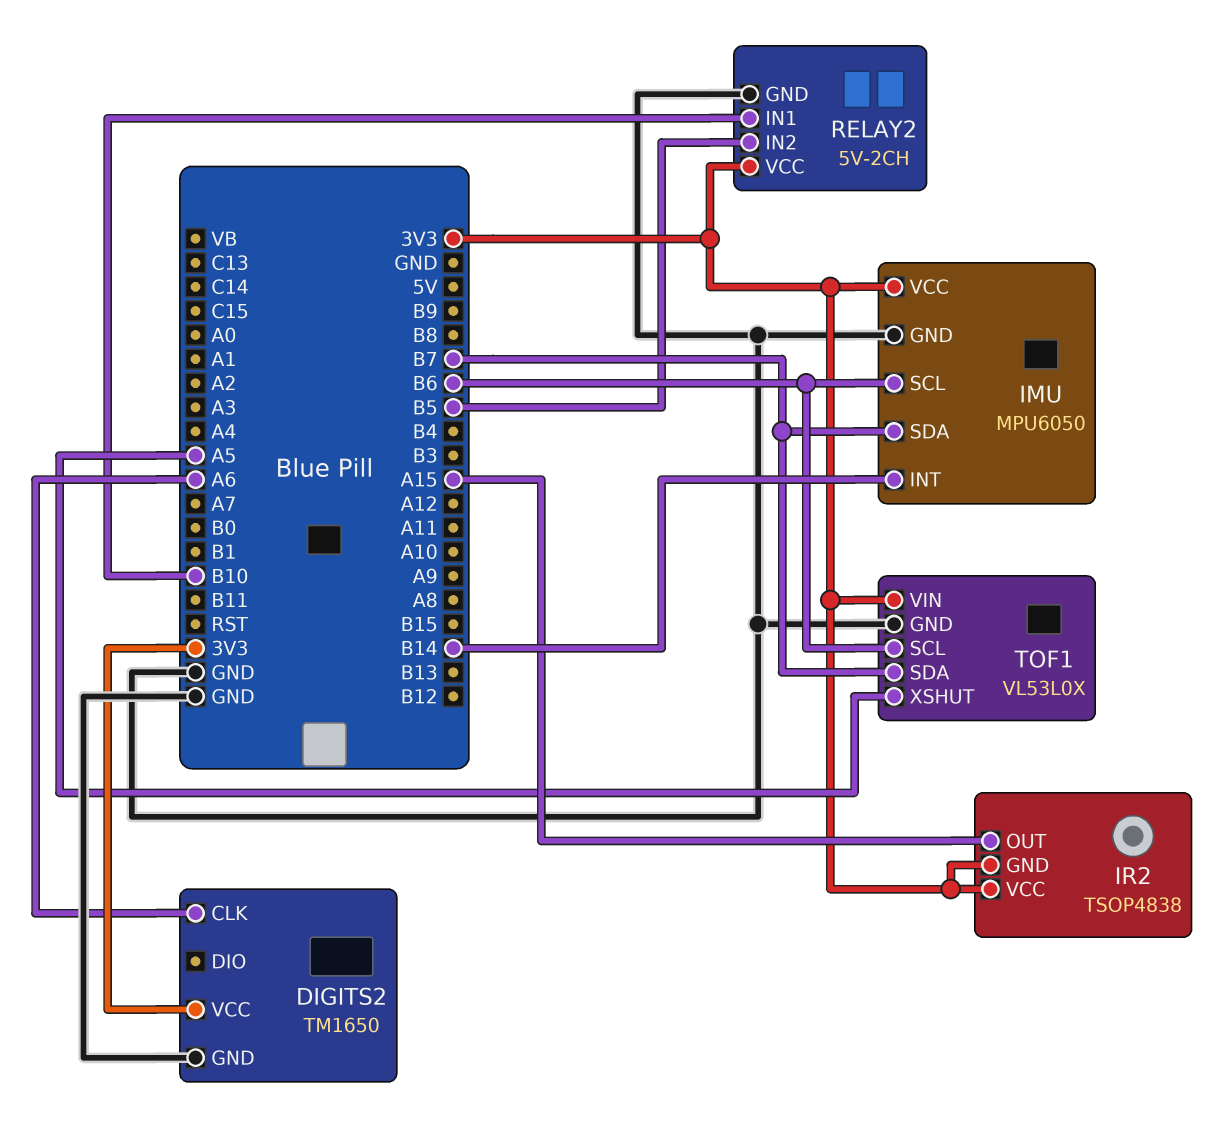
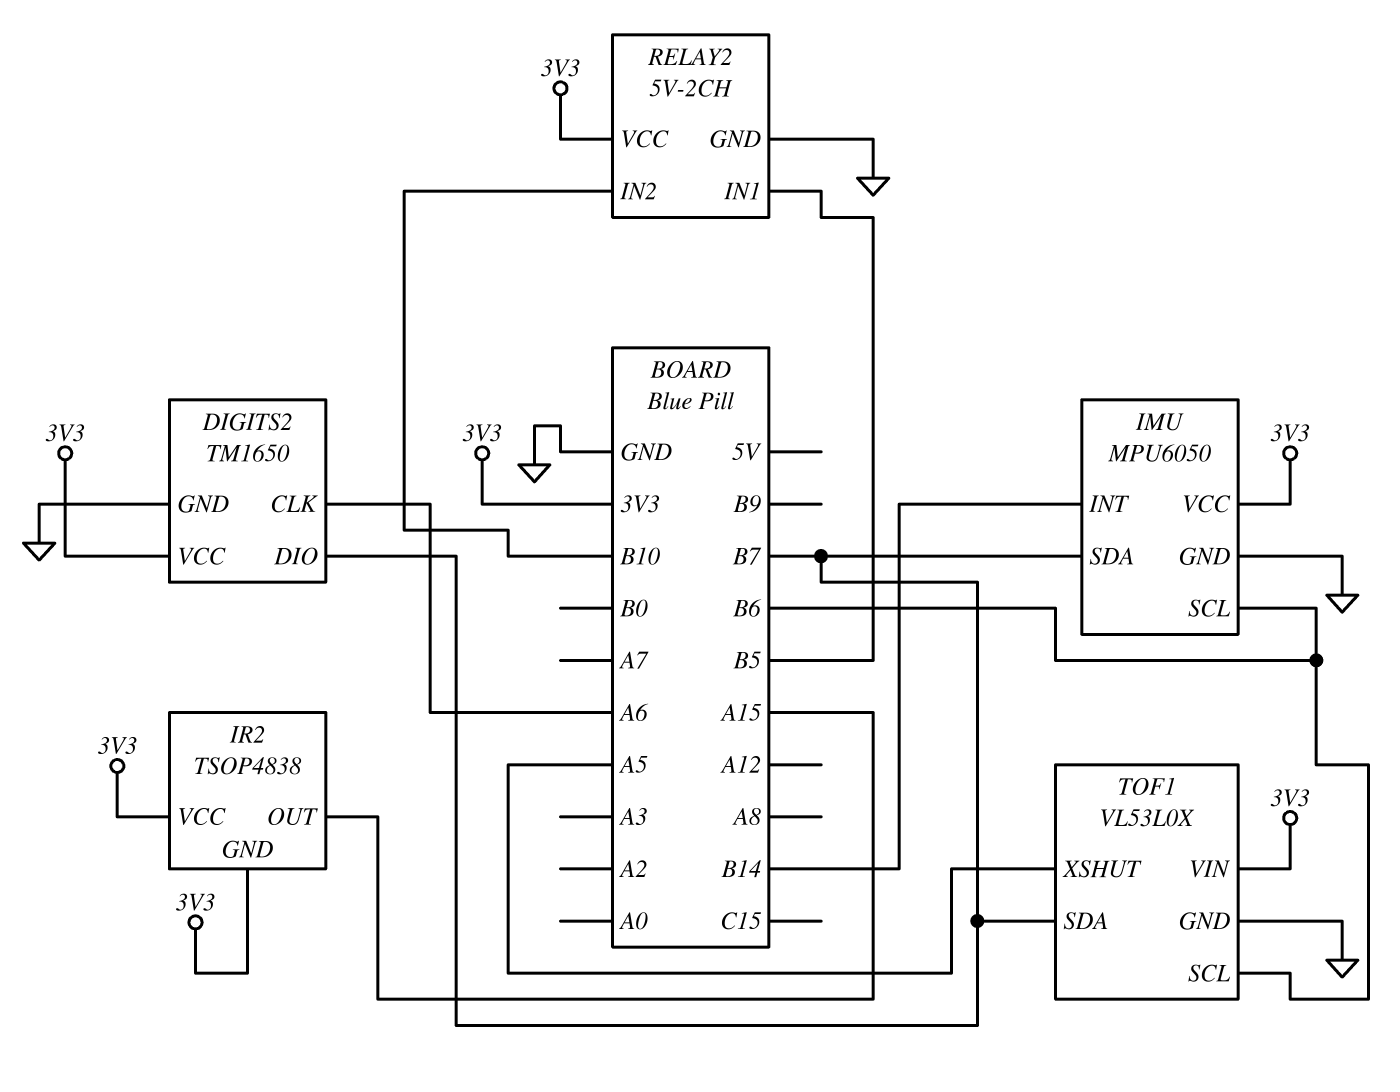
DIGITS2 pin DIO: none -> B7
RELAY2 pin IN1: B10 -> B5
RELAY2 pin IN2: B5 -> B10

